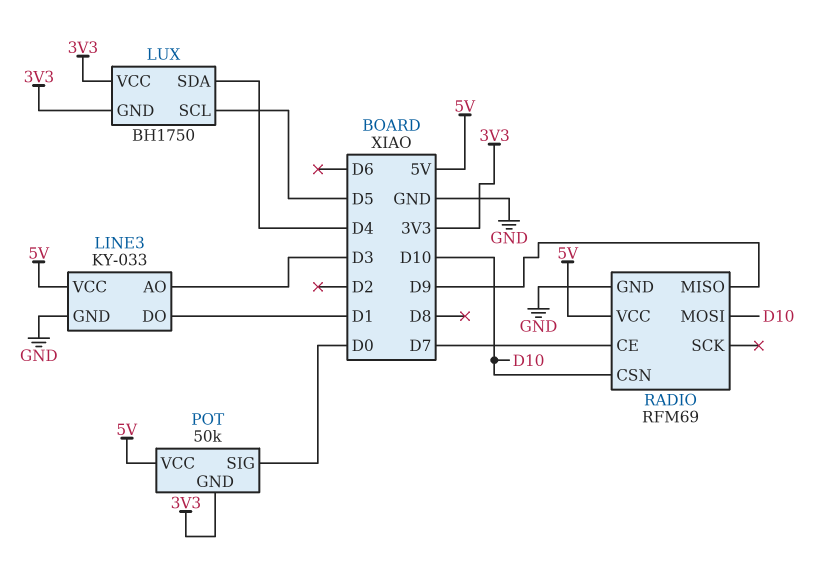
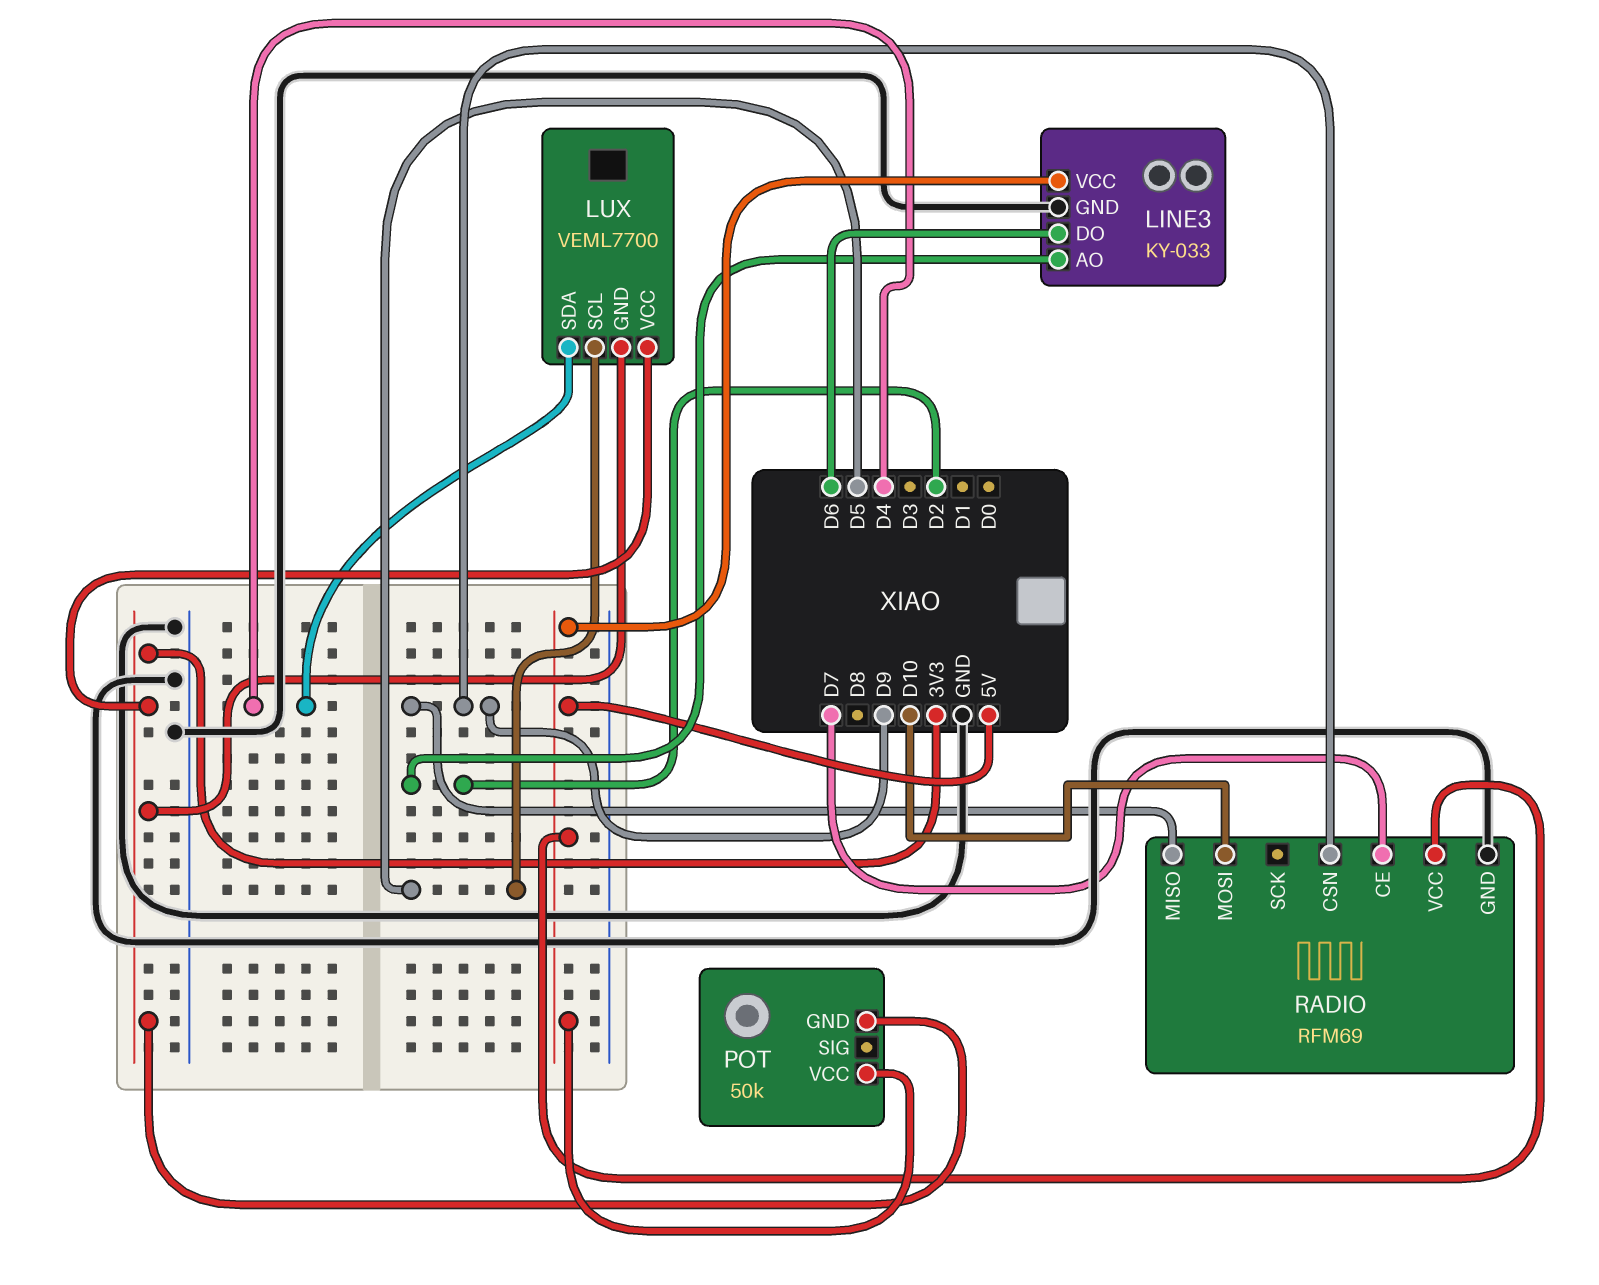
LINE3 pin AO: D3 -> D2
LINE3 pin DO: D1 -> D6
LUX: BH1750 -> VEML7700
POT pin SIG: D0 -> none
RADIO pin CSN: D10 -> D9

